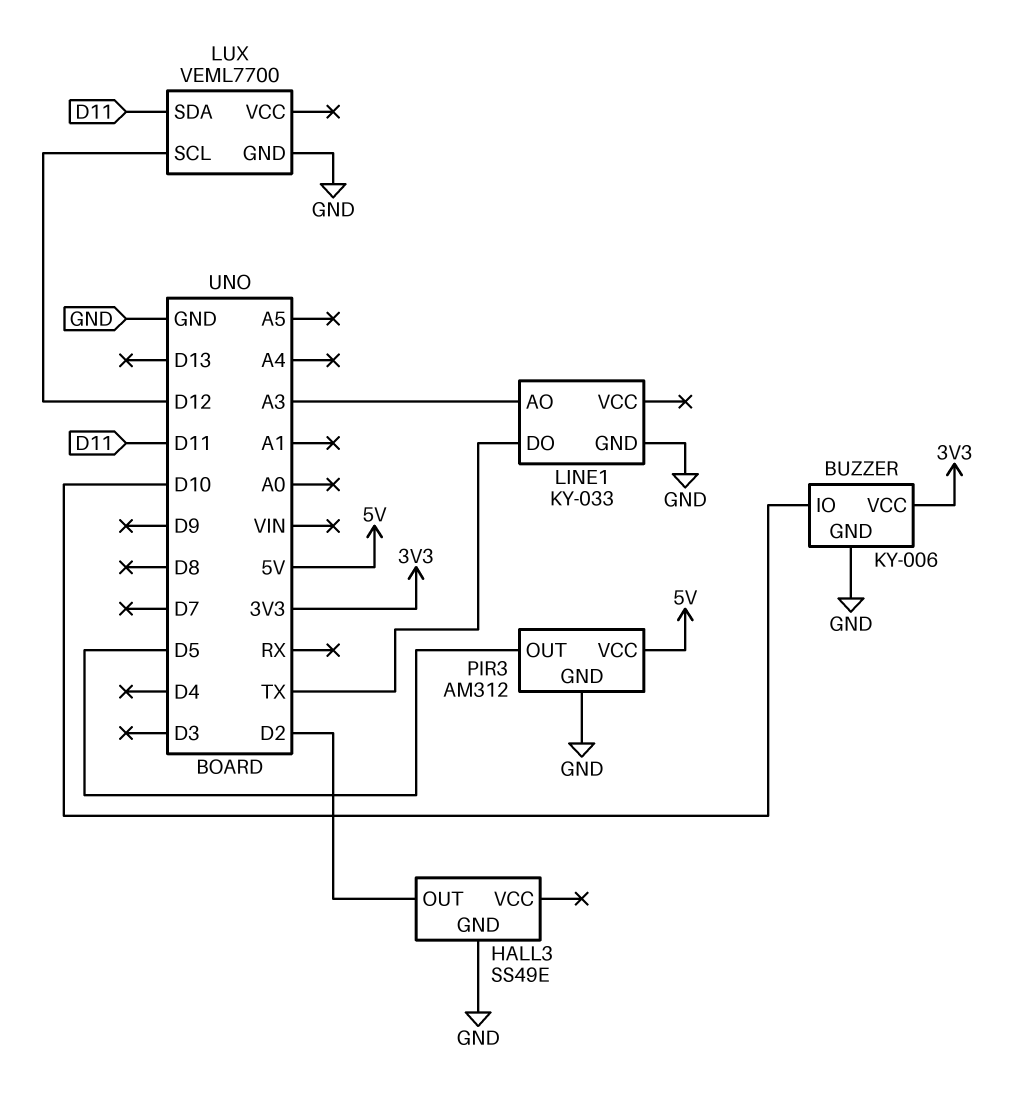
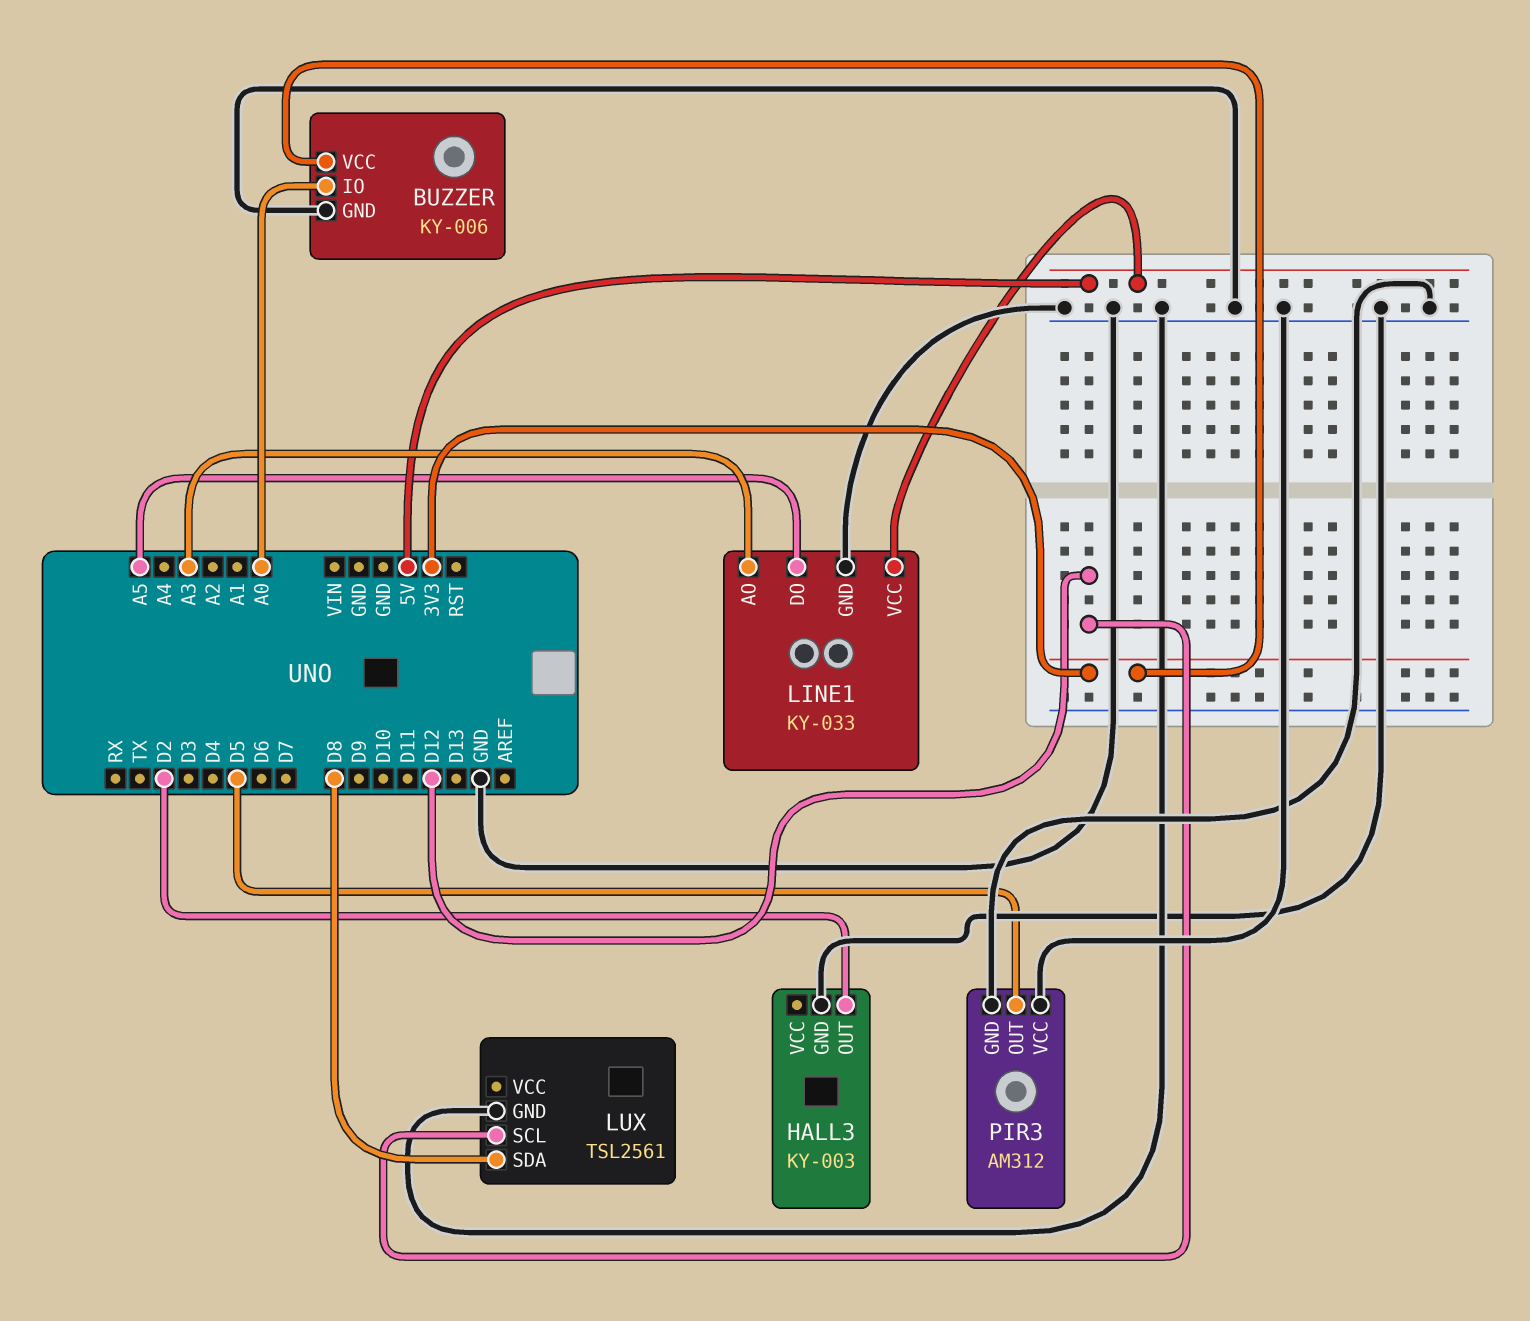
BUZZER pin IO: D10 -> A0
HALL3: SS49E -> KY-003
LINE1 pin DO: TX -> A5
LINE1 pin VCC: none -> 5V
LUX: VEML7700 -> TSL2561
LUX pin SDA: D11 -> D8
PIR3 pin VCC: 5V -> GND

